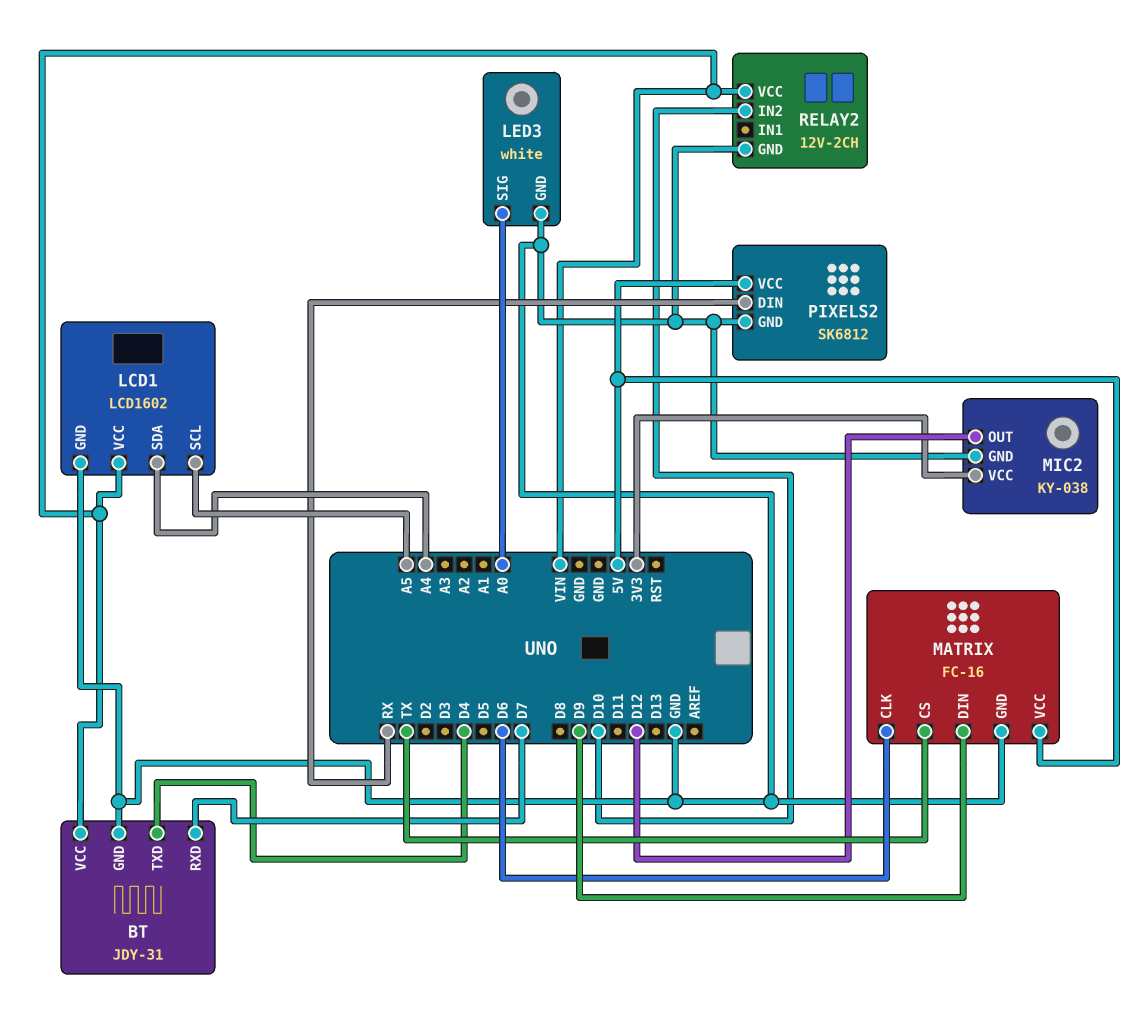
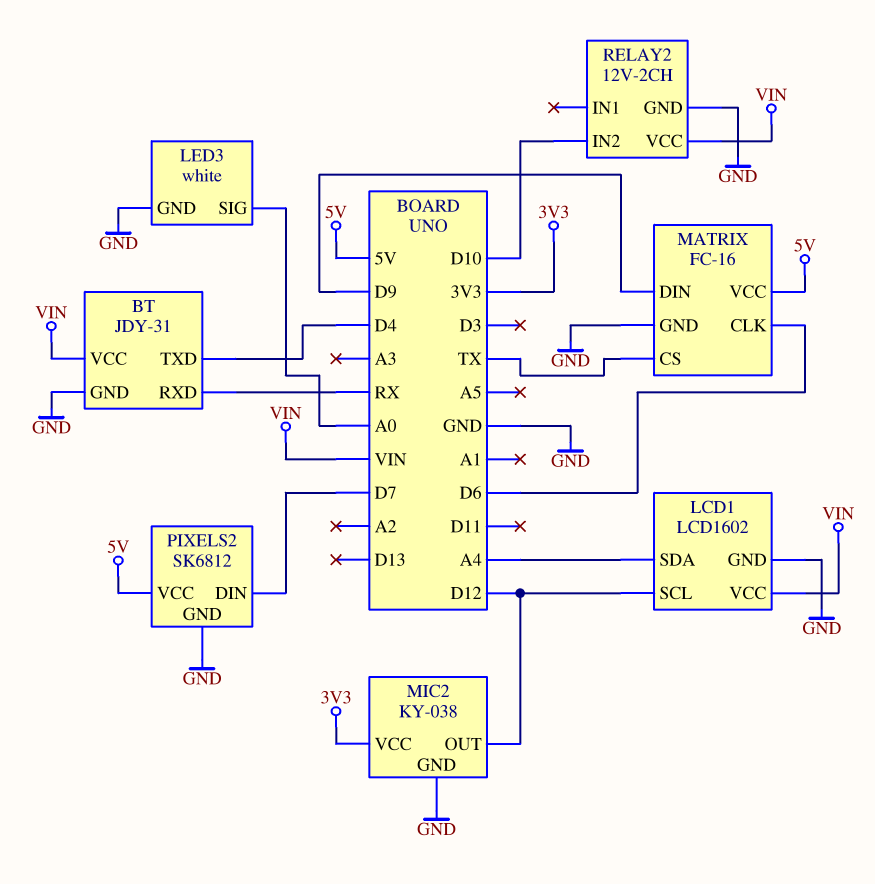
BT pin RXD: D7 -> RX
LCD1 pin SCL: A5 -> D12
PIXELS2 pin DIN: RX -> D7

